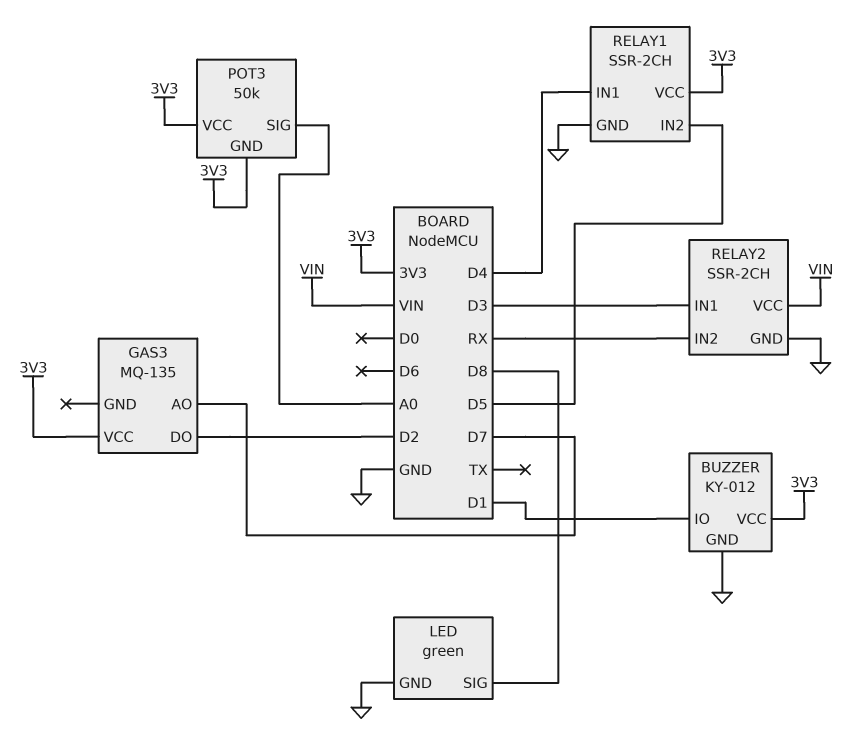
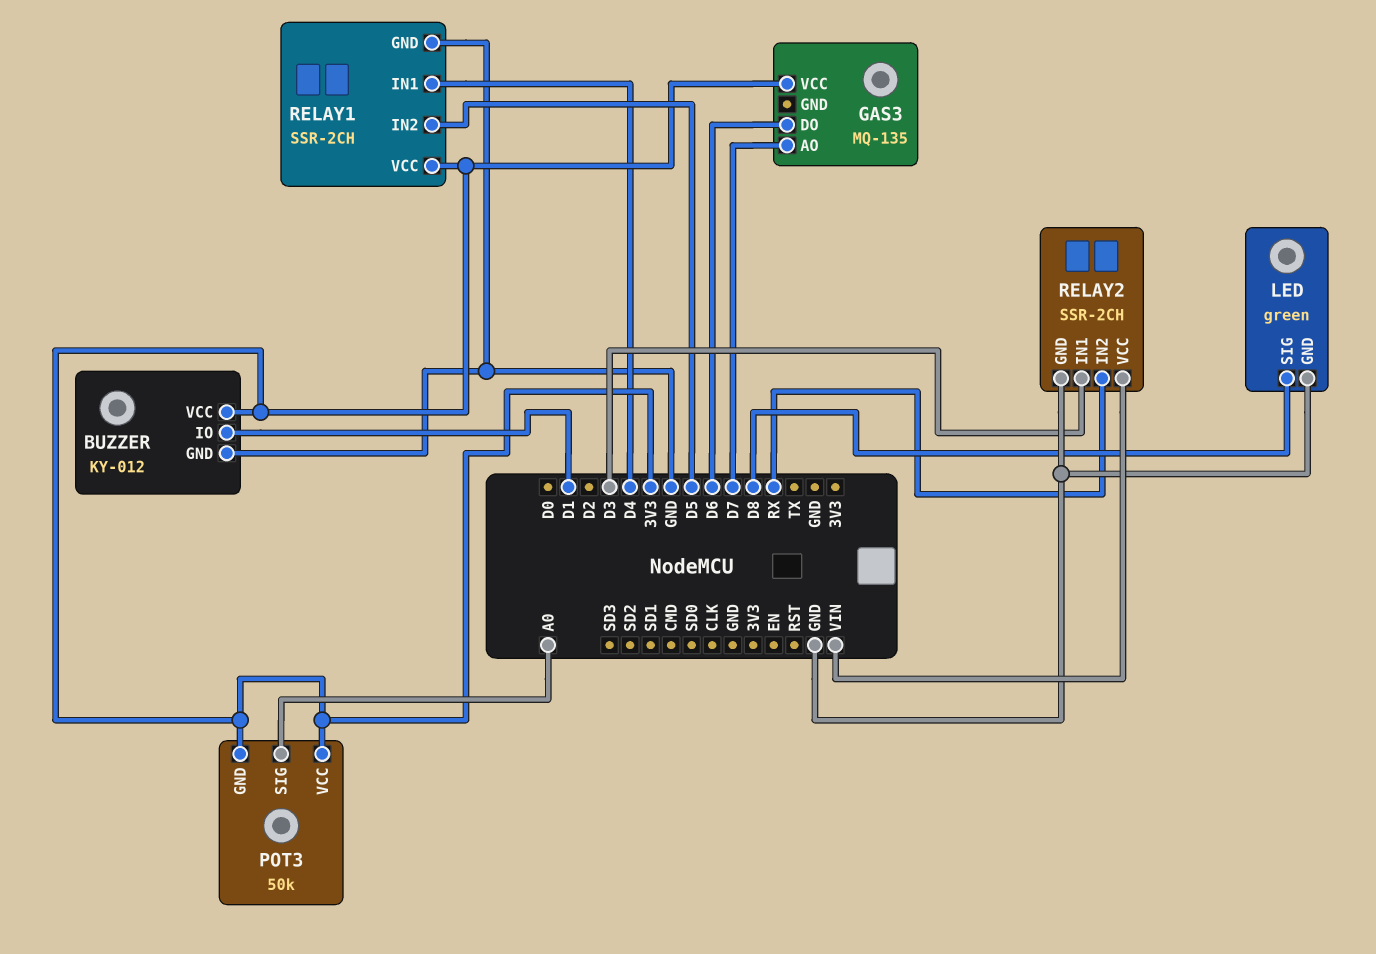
GAS3 pin DO: D2 -> D6

